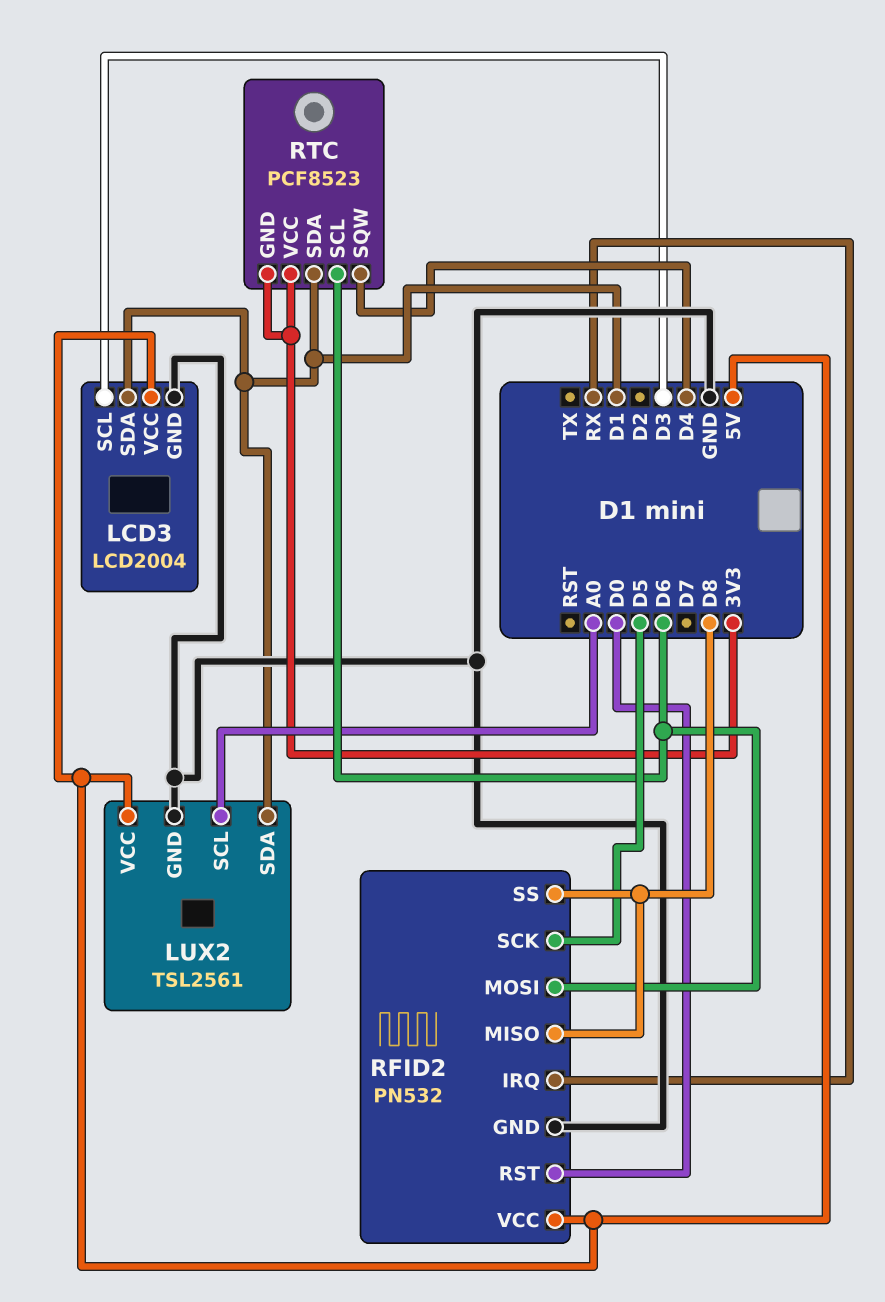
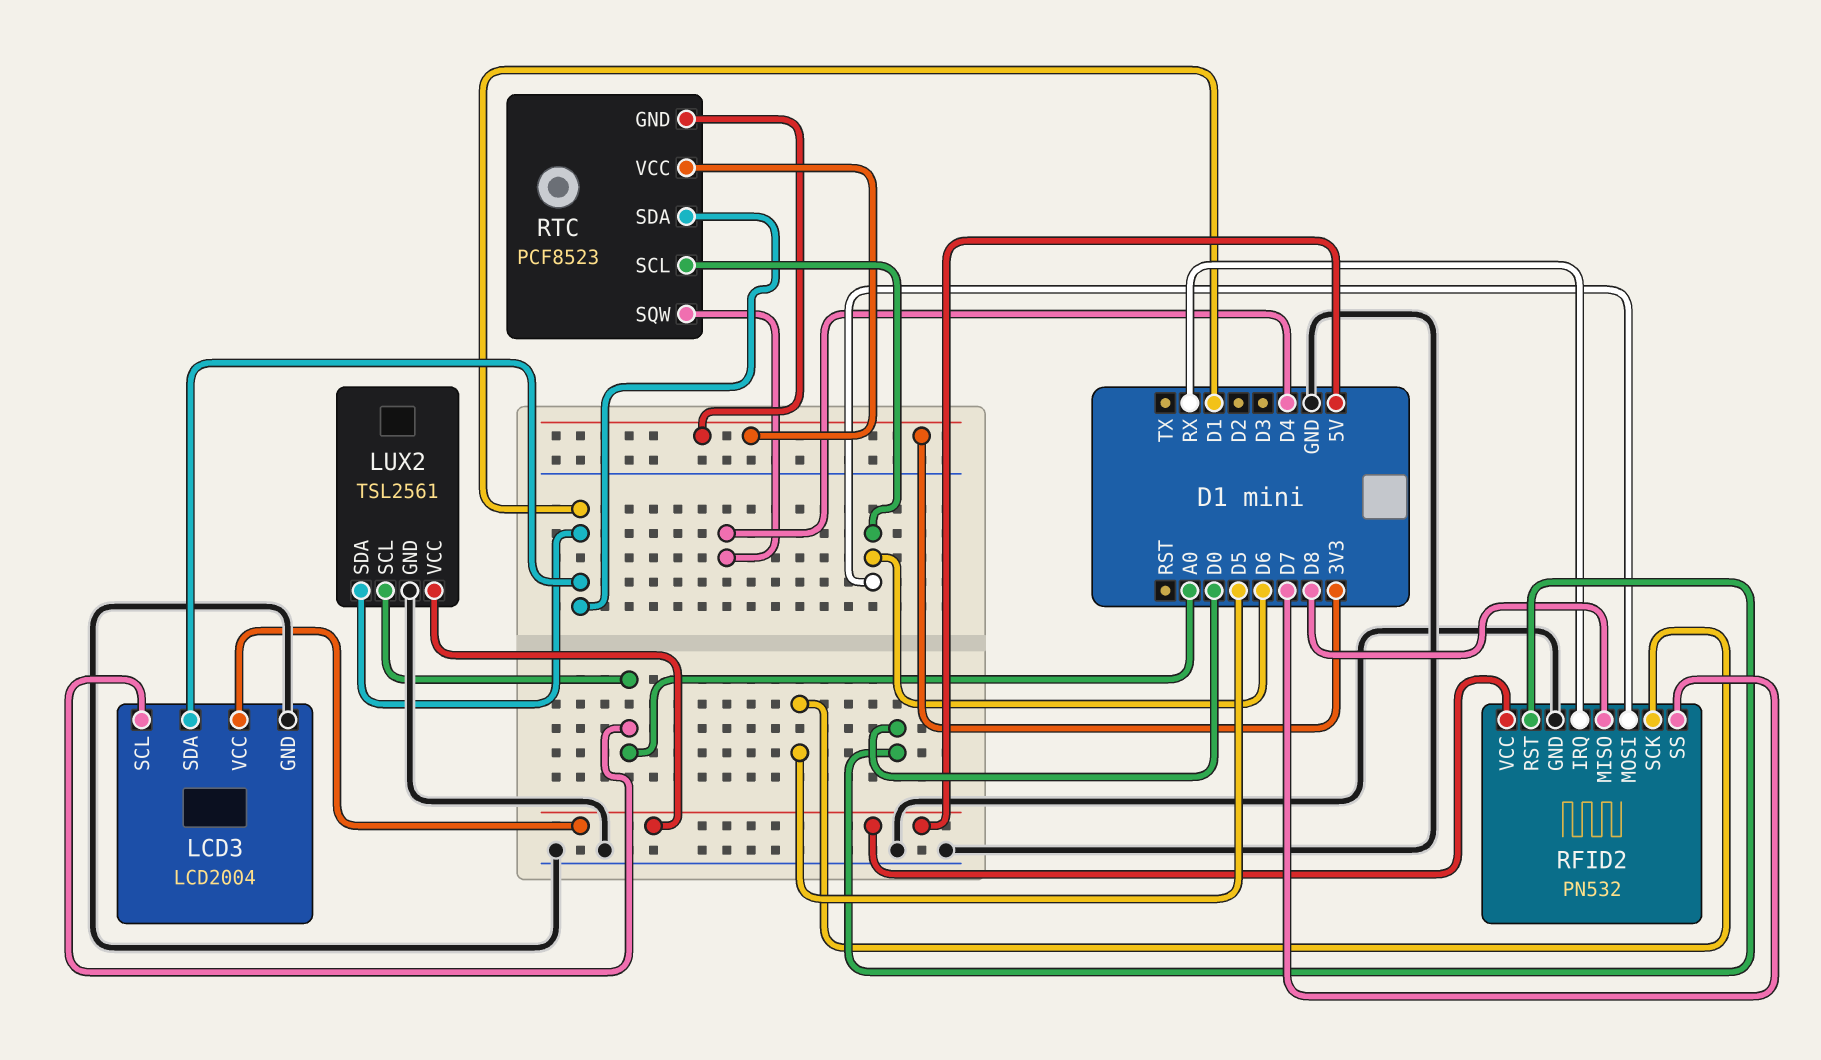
LCD3 pin SCL: D3 -> A0
RFID2 pin SS: D8 -> D7

